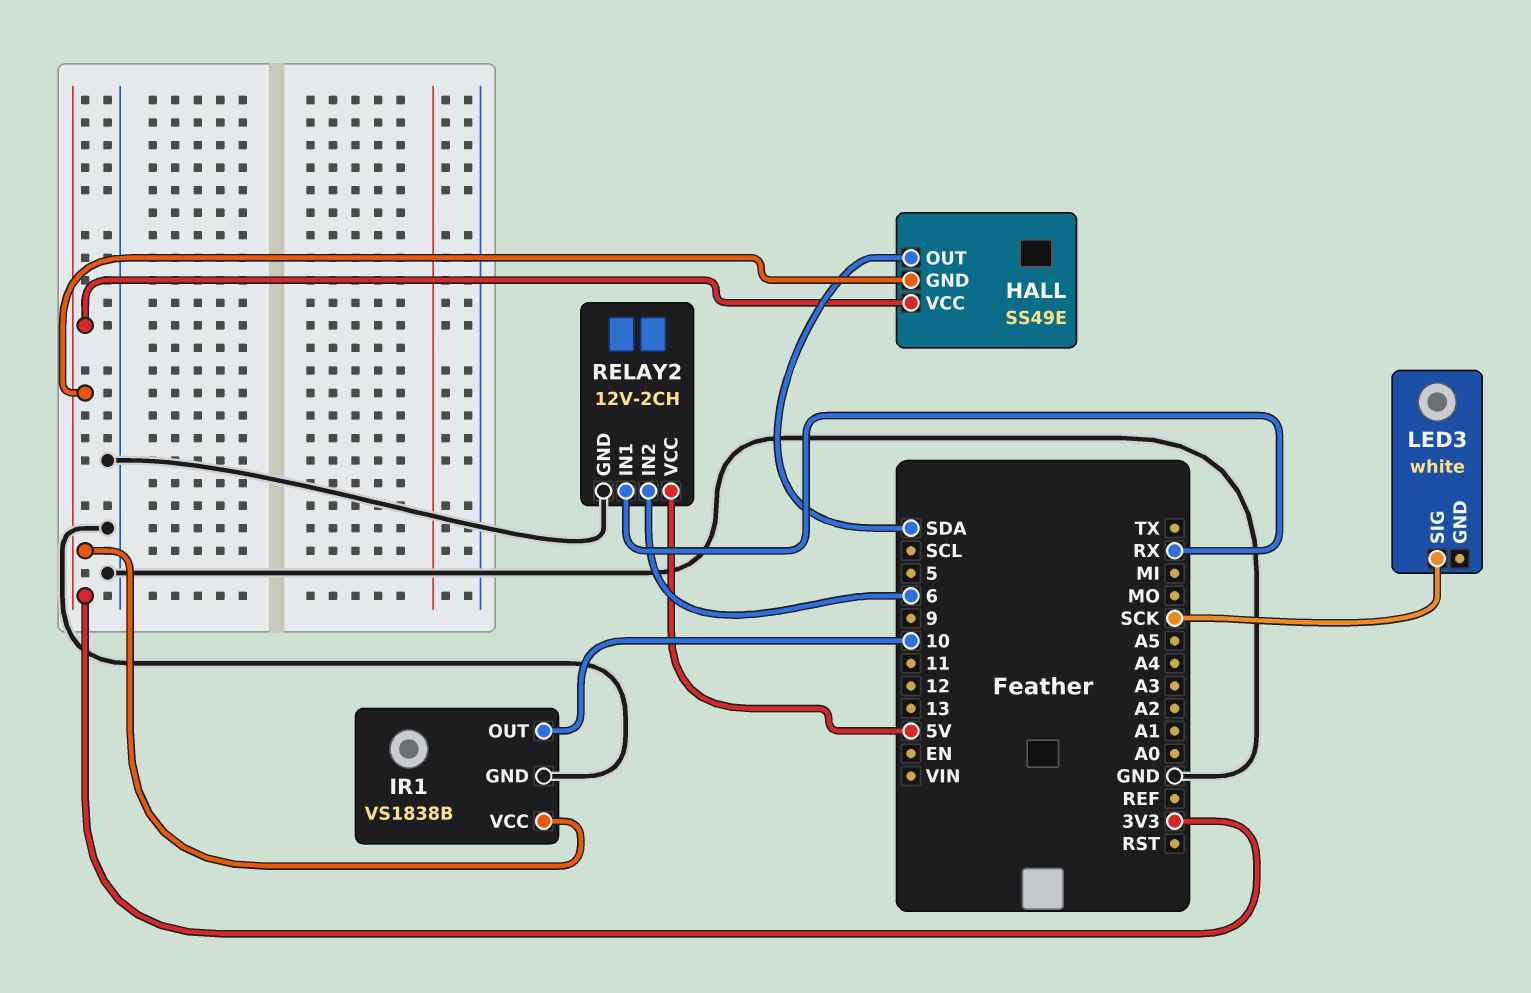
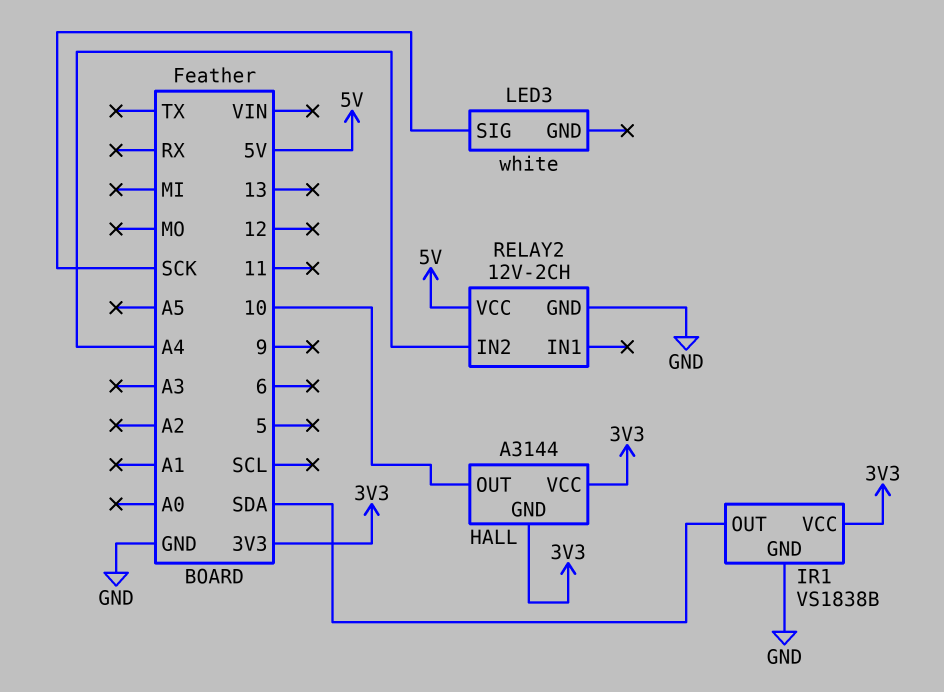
HALL: SS49E -> A3144
HALL pin OUT: SDA -> 10
IR1 pin OUT: 10 -> SDA
RELAY2 pin IN1: RX -> none
RELAY2 pin IN2: 6 -> A4

